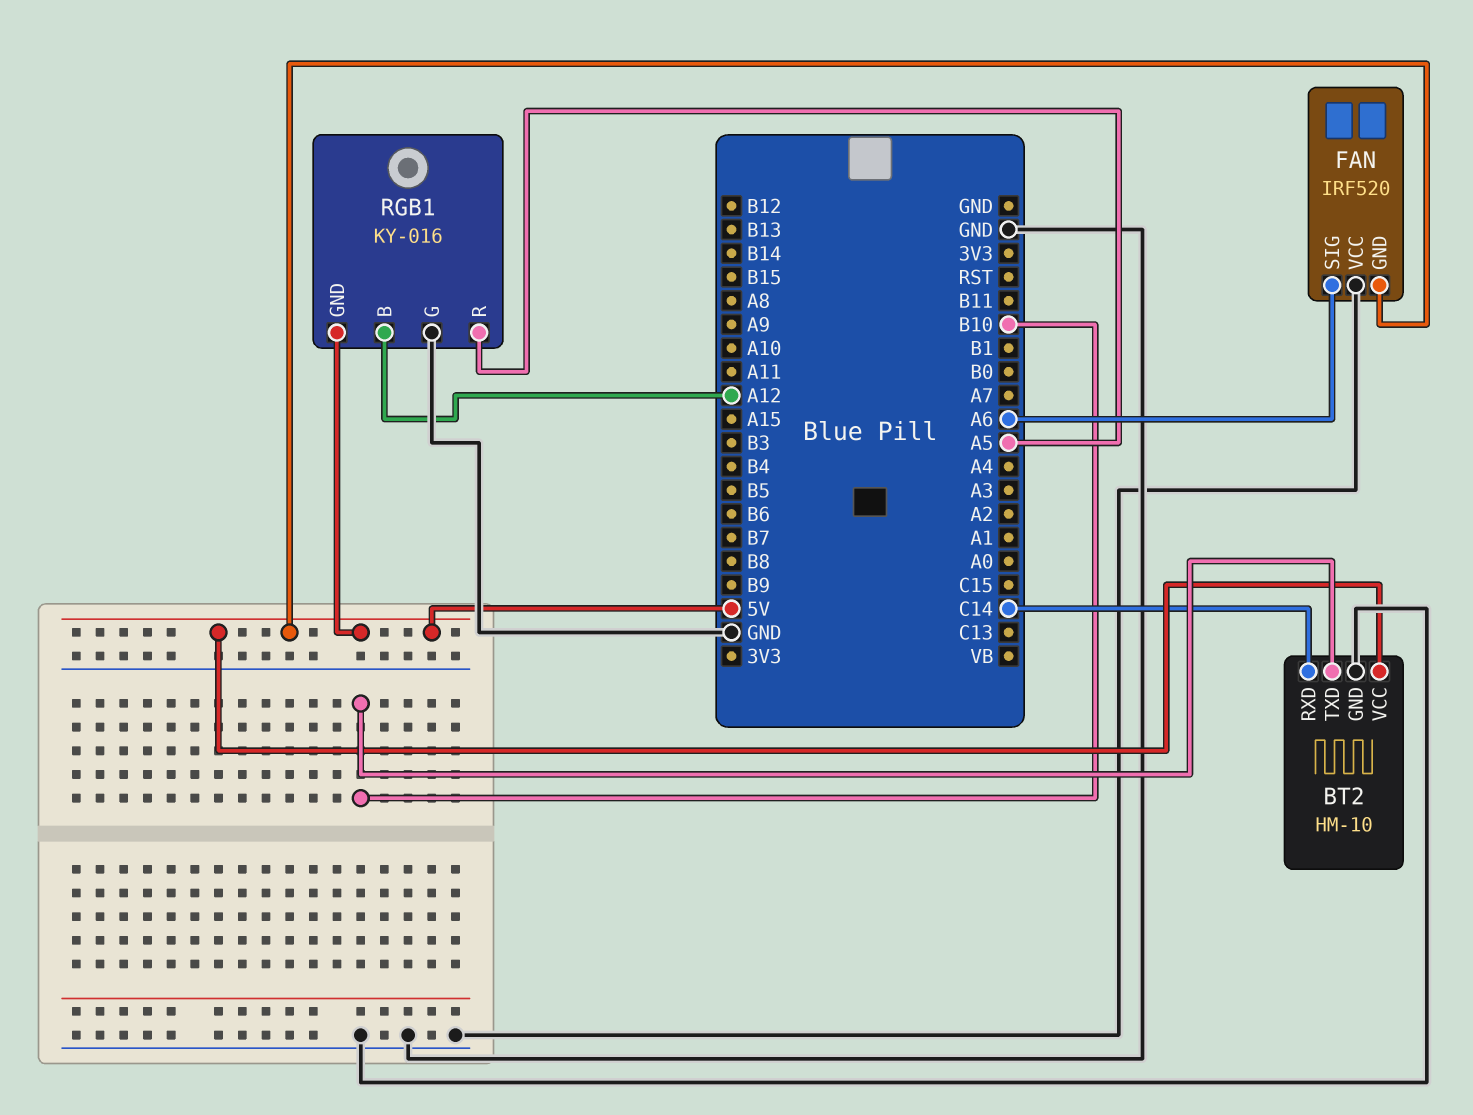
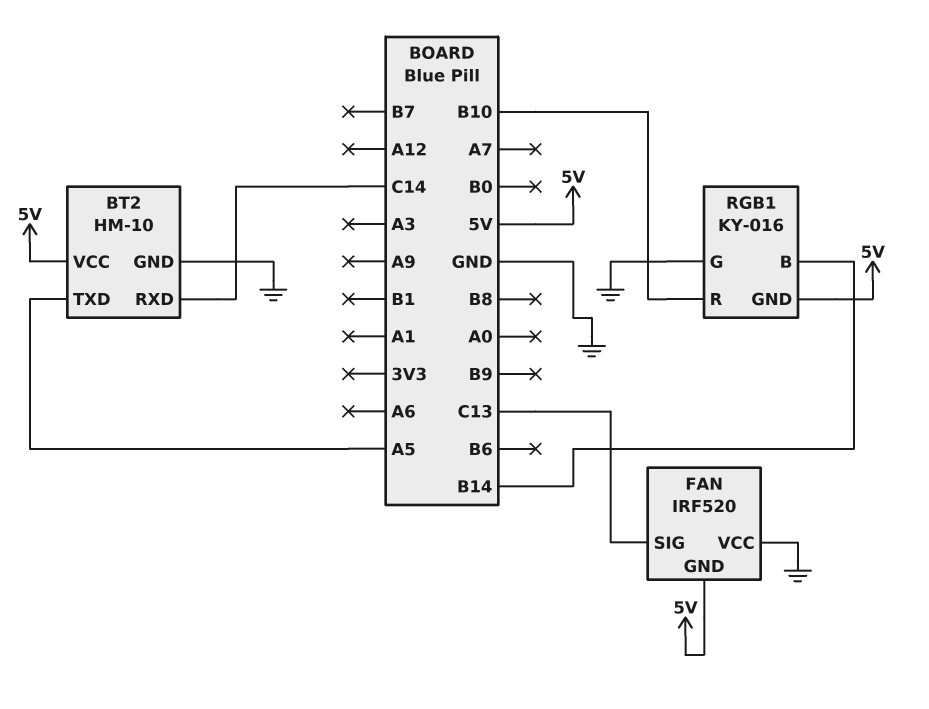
BT2 pin TXD: B10 -> A5
FAN pin SIG: A6 -> C13
RGB1 pin B: A12 -> B14
RGB1 pin R: A5 -> B10

